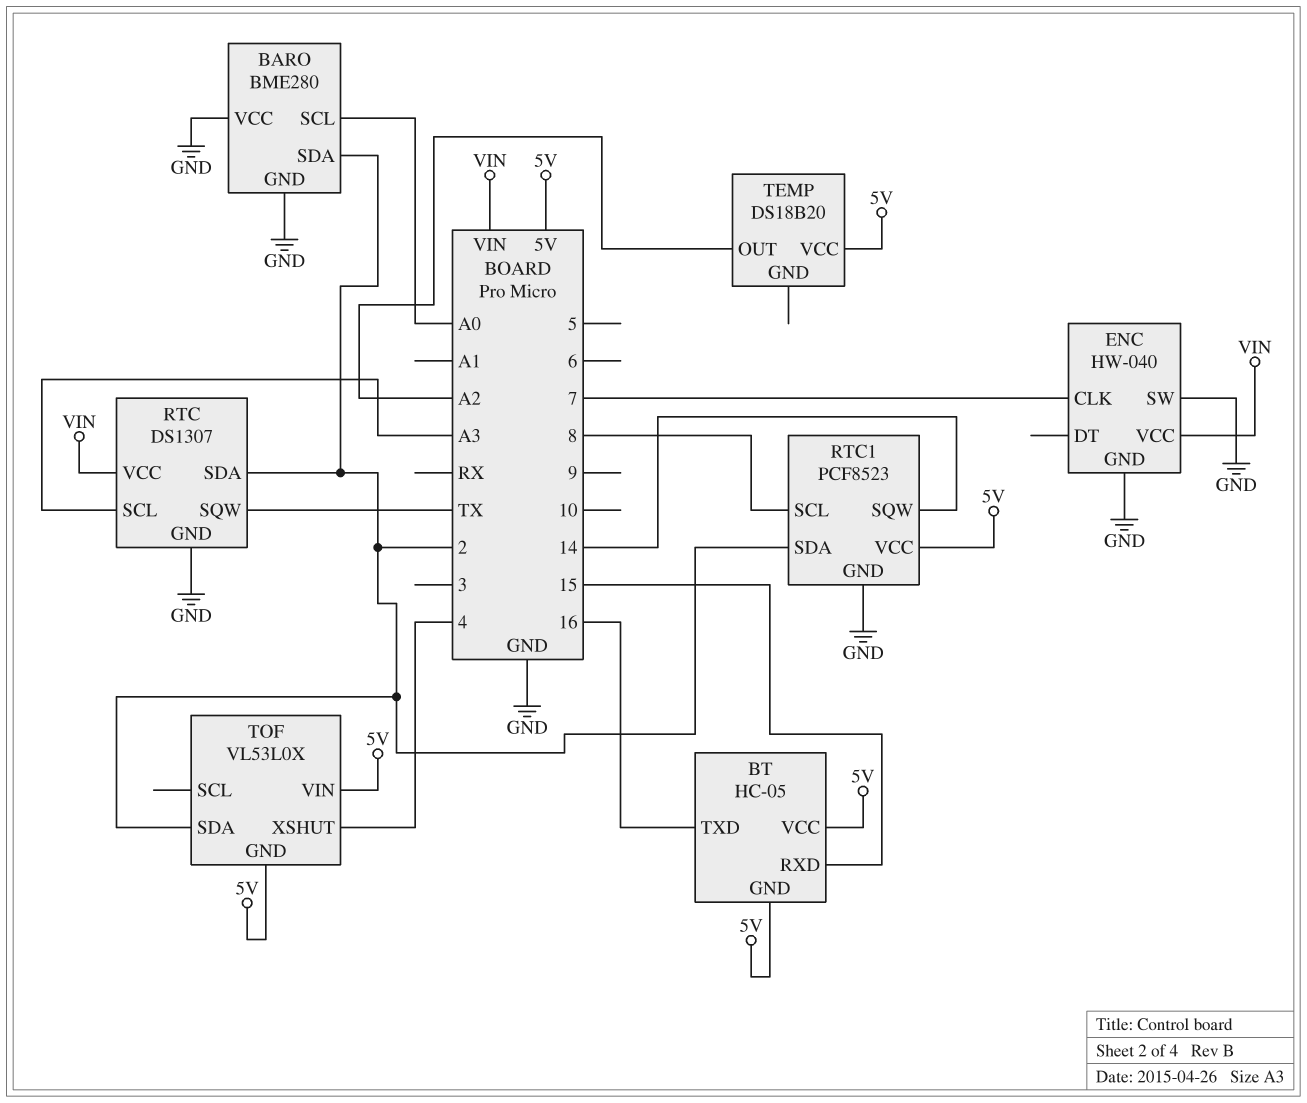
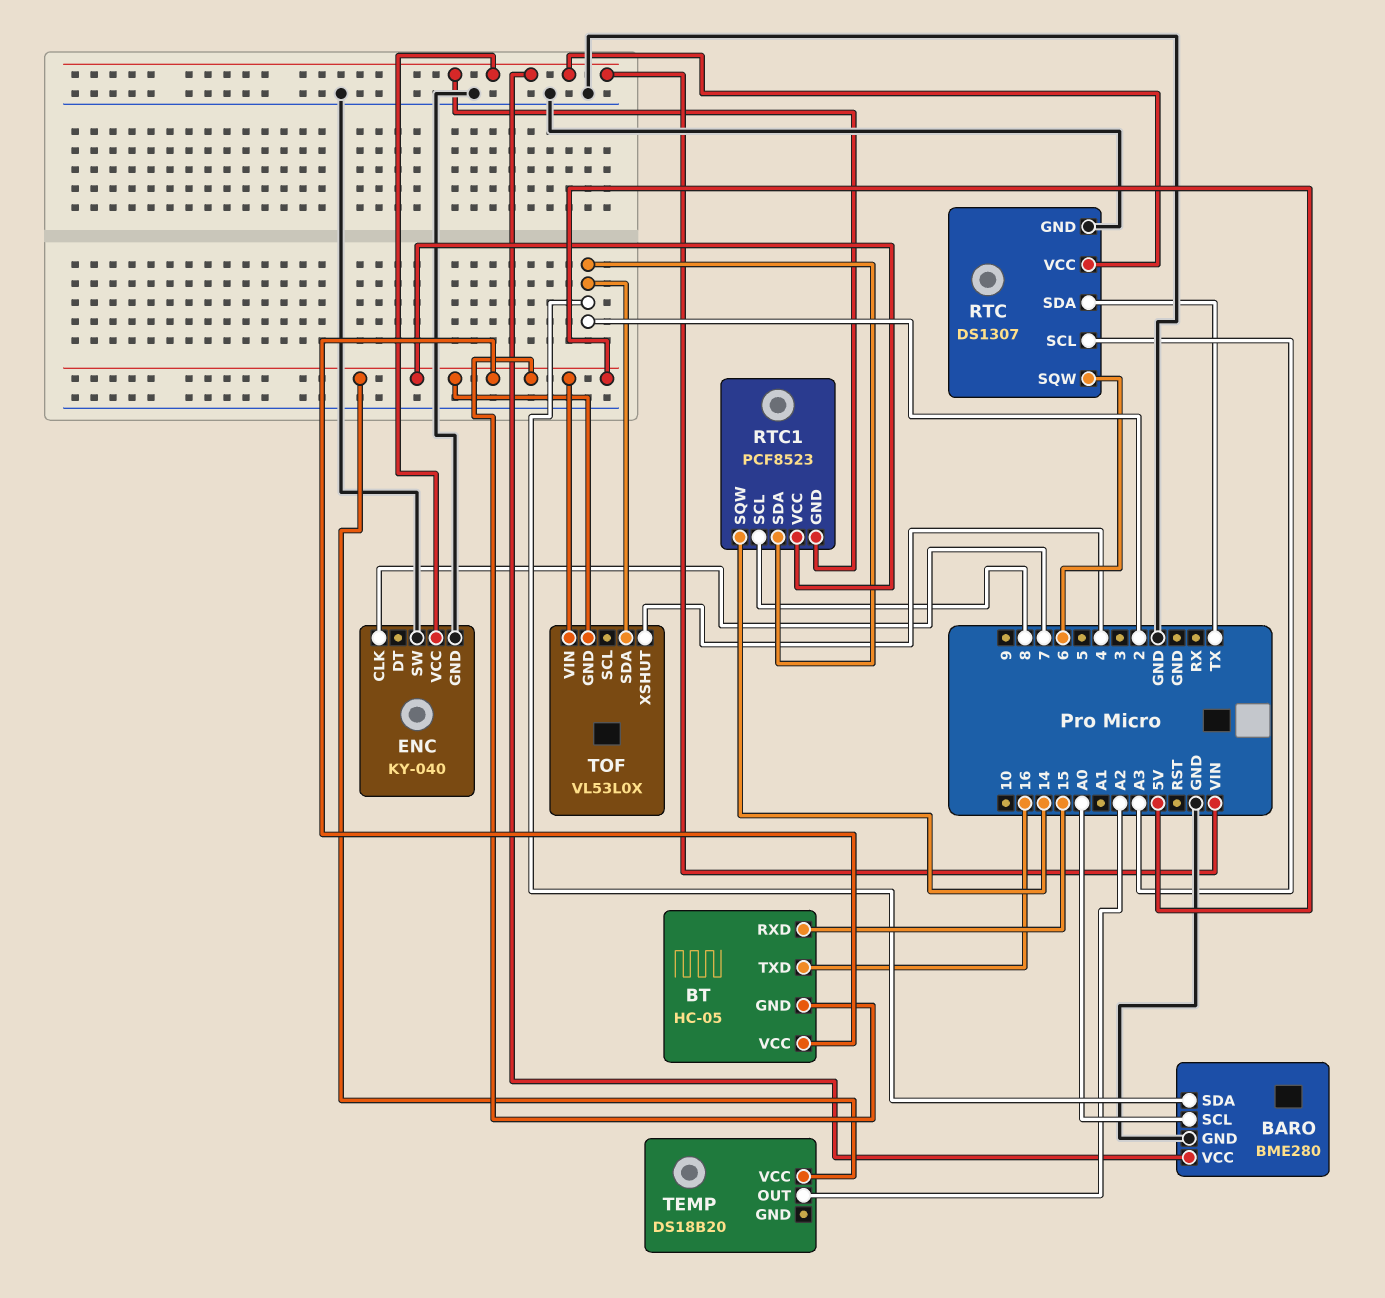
BARO pin VCC: GND -> VIN
ENC: HW-040 -> KY-040
RTC pin SDA: 2 -> TX
RTC pin SQW: TX -> 6
RTC1 pin GND: GND -> VIN

